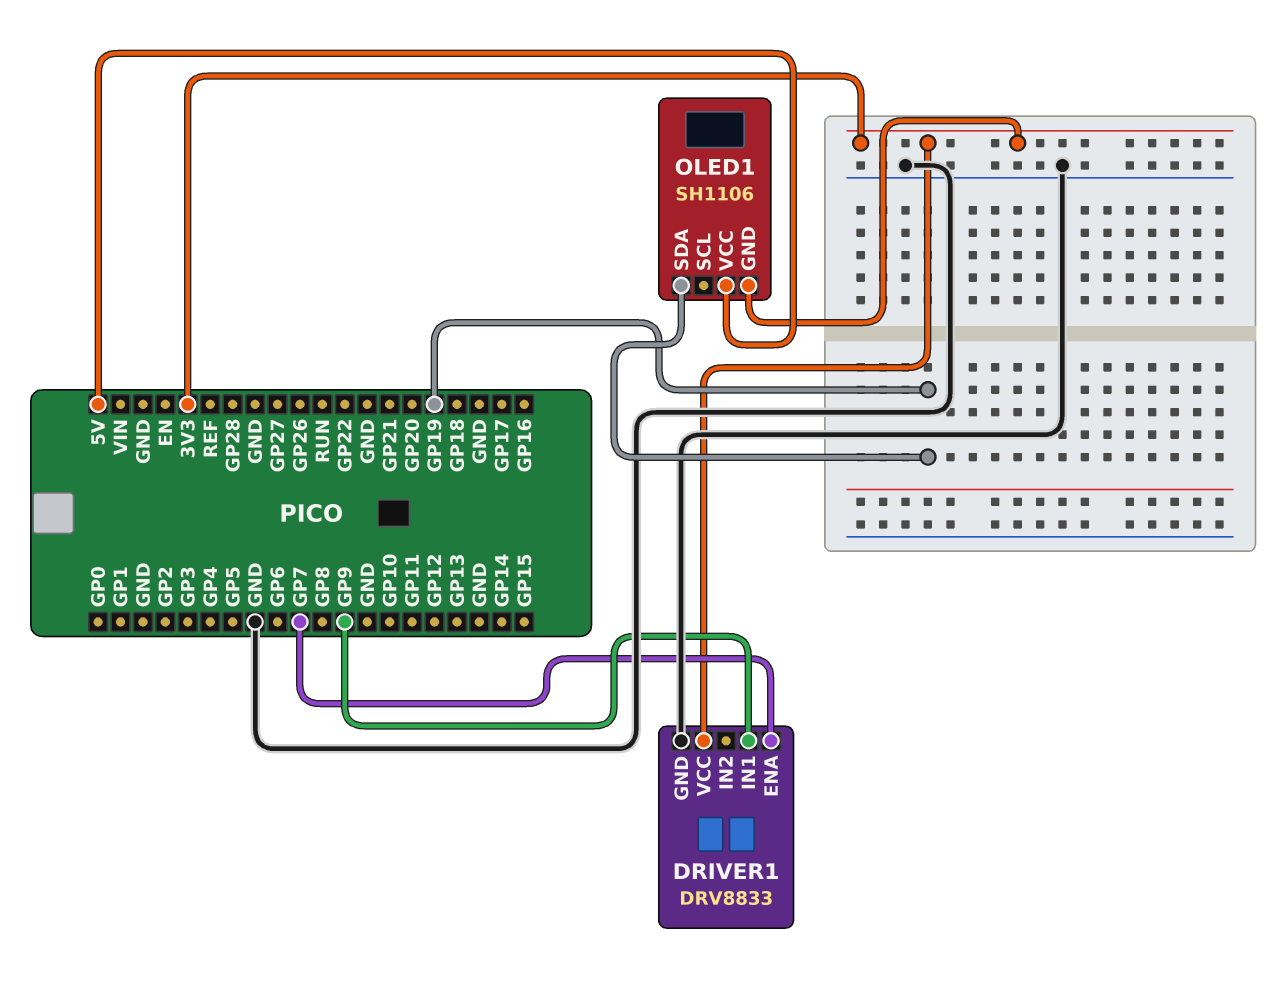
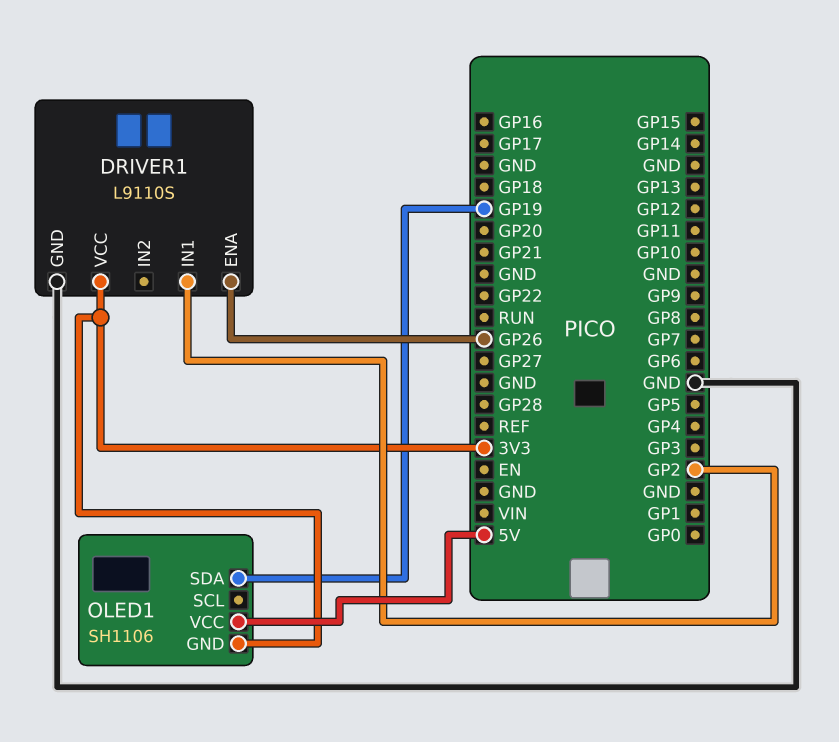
DRIVER1: DRV8833 -> L9110S
DRIVER1 pin ENA: GP7 -> GP26
DRIVER1 pin IN1: GP9 -> GP2

